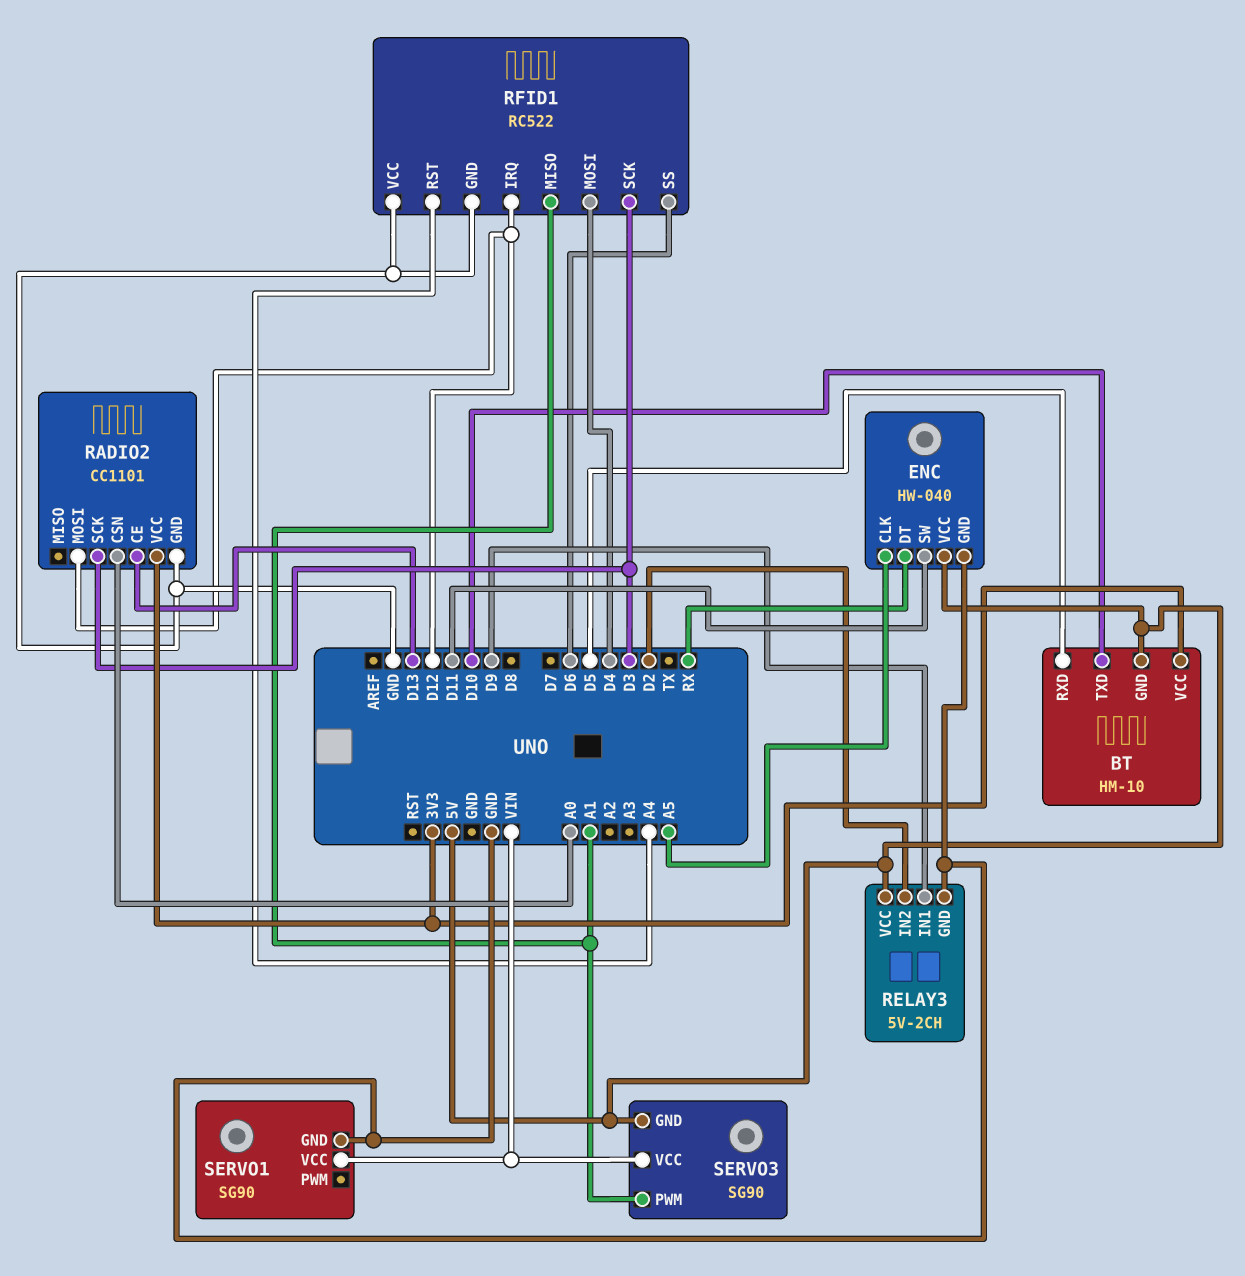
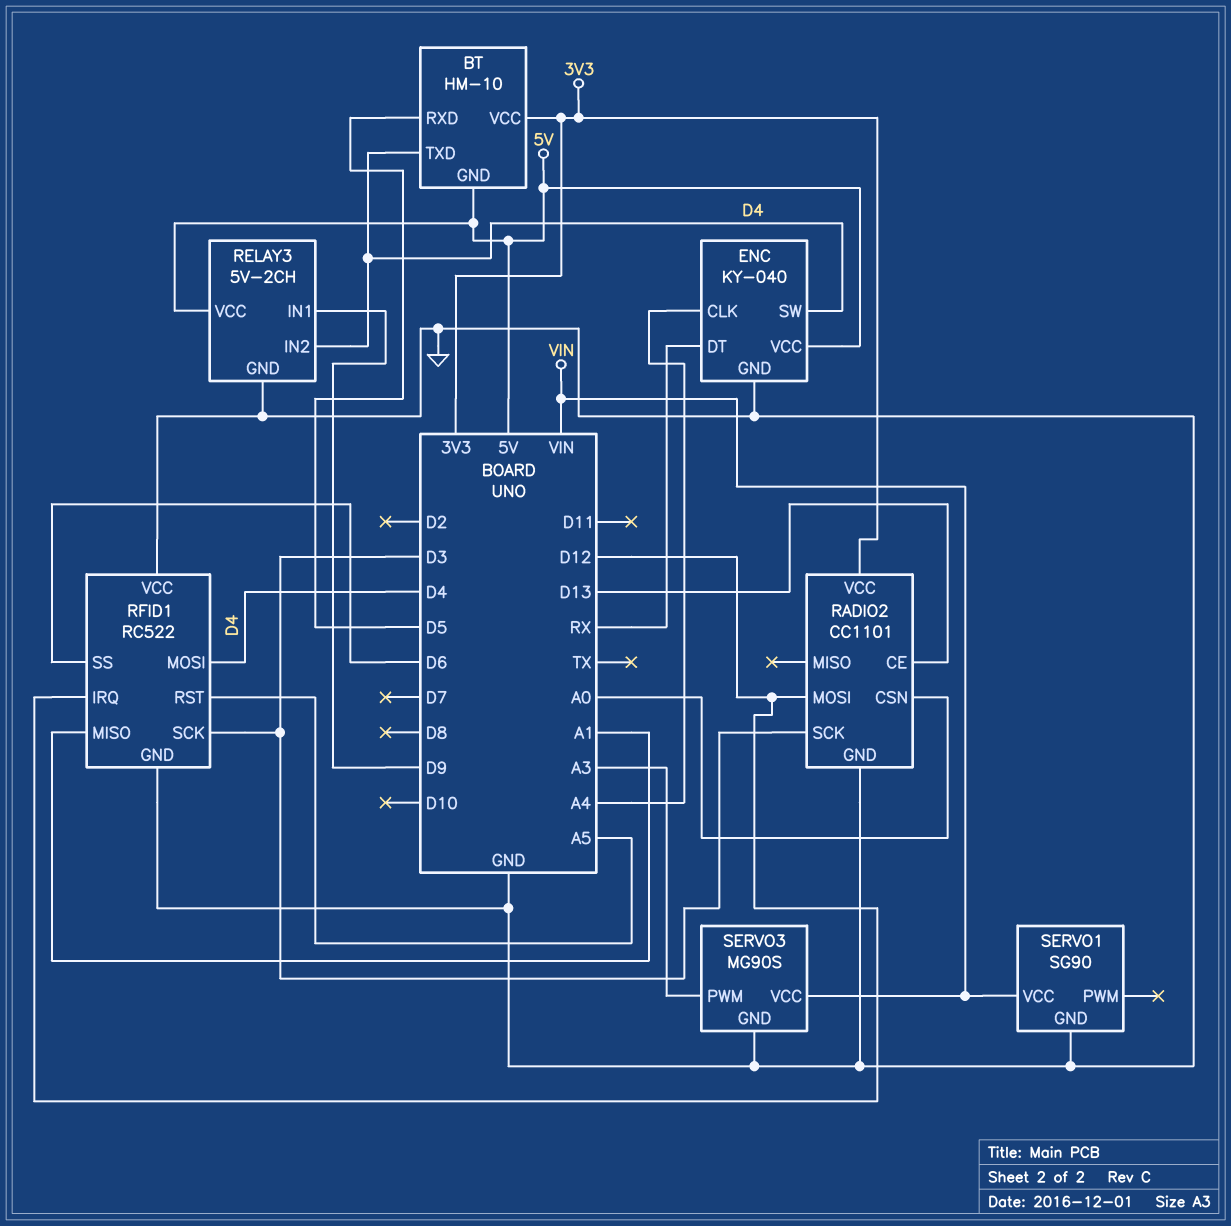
BT pin TXD: D10 -> D4
ENC: HW-040 -> KY-040
ENC pin CLK: A5 -> A4
ENC pin SW: D11 -> D4
RELAY3 pin IN2: D2 -> D4
RFID1 pin RST: A4 -> A5
SERVO3: SG90 -> MG90S
SERVO3 pin GND: 5V -> GND
SERVO3 pin PWM: A1 -> A3

